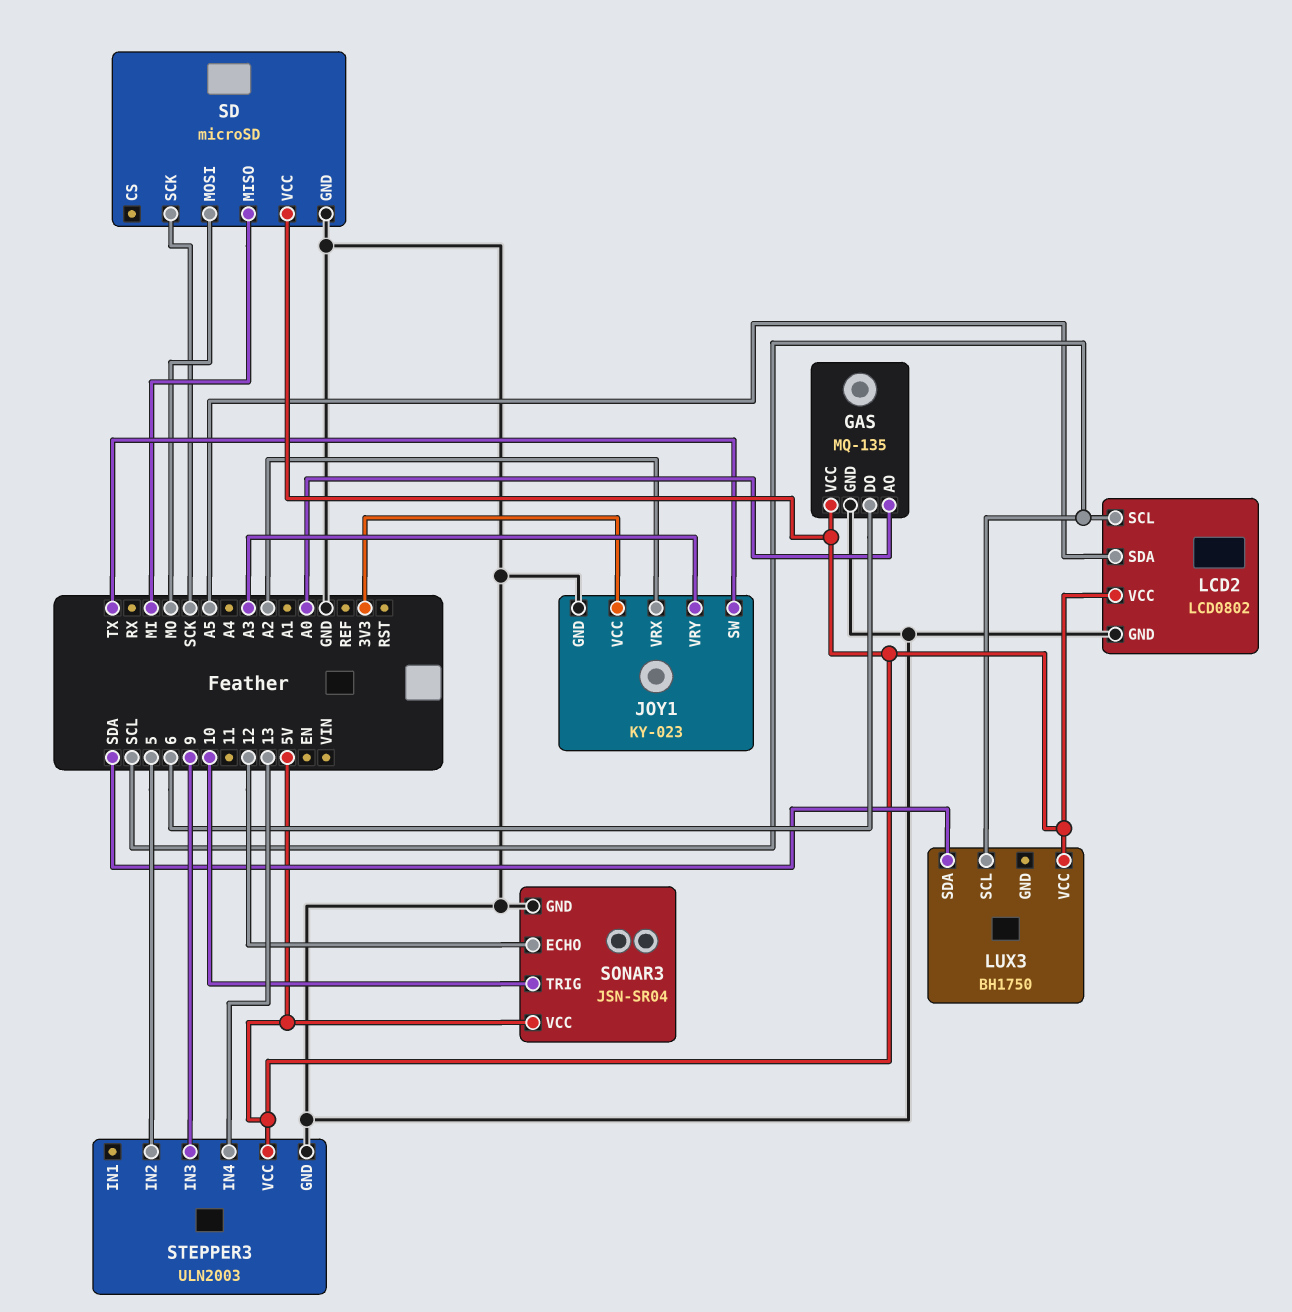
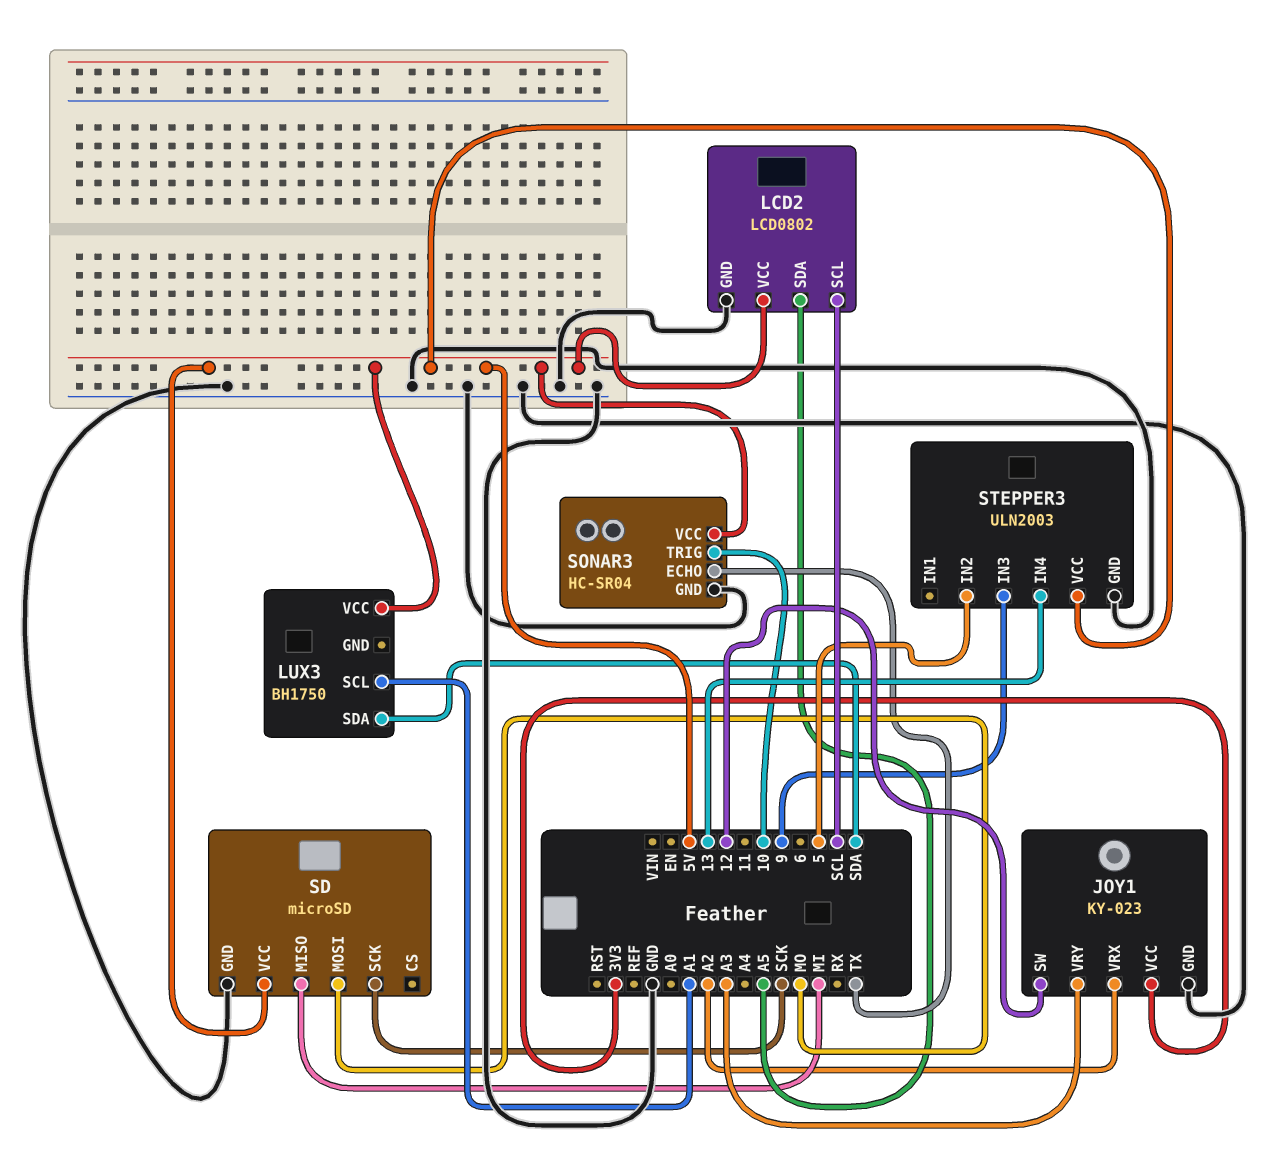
GAS: MQ-135 -> none
GAS pin AO: A0 -> none
GAS pin DO: 6 -> none
GAS pin GND: GND -> none
GAS pin VCC: 5V -> none
JOY1 pin SW: TX -> 12
LUX3 pin SCL: SCL -> A1
SONAR3: JSN-SR04 -> HC-SR04
SONAR3 pin ECHO: 12 -> TX

